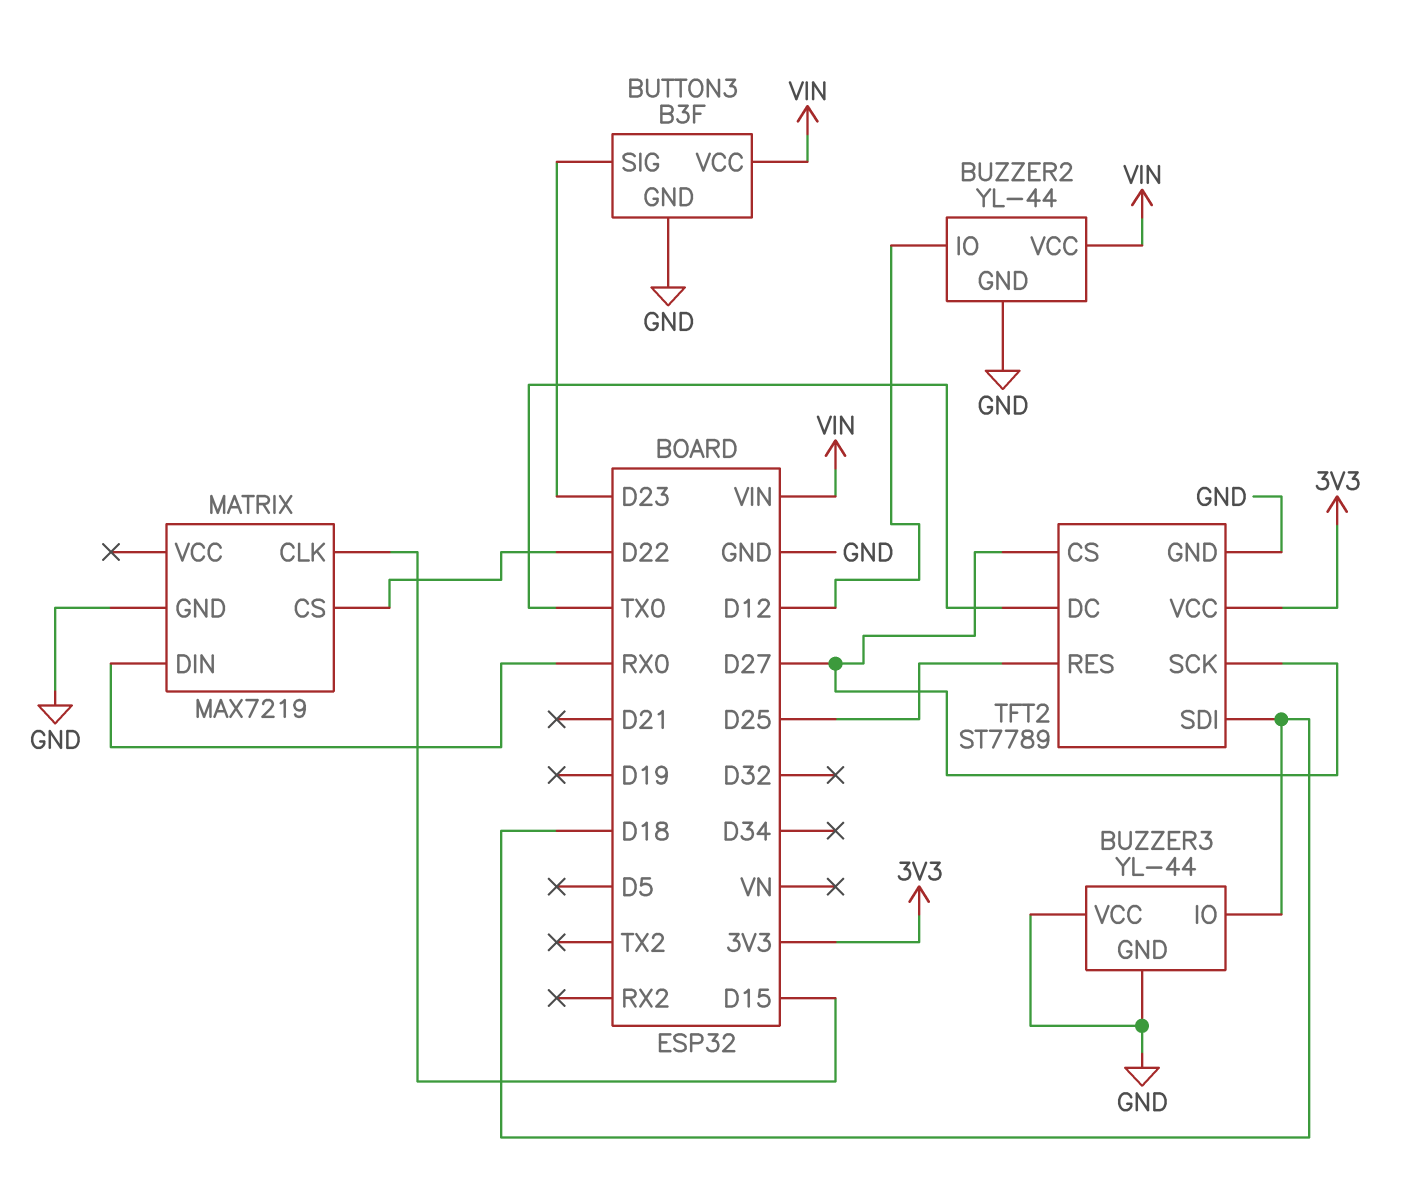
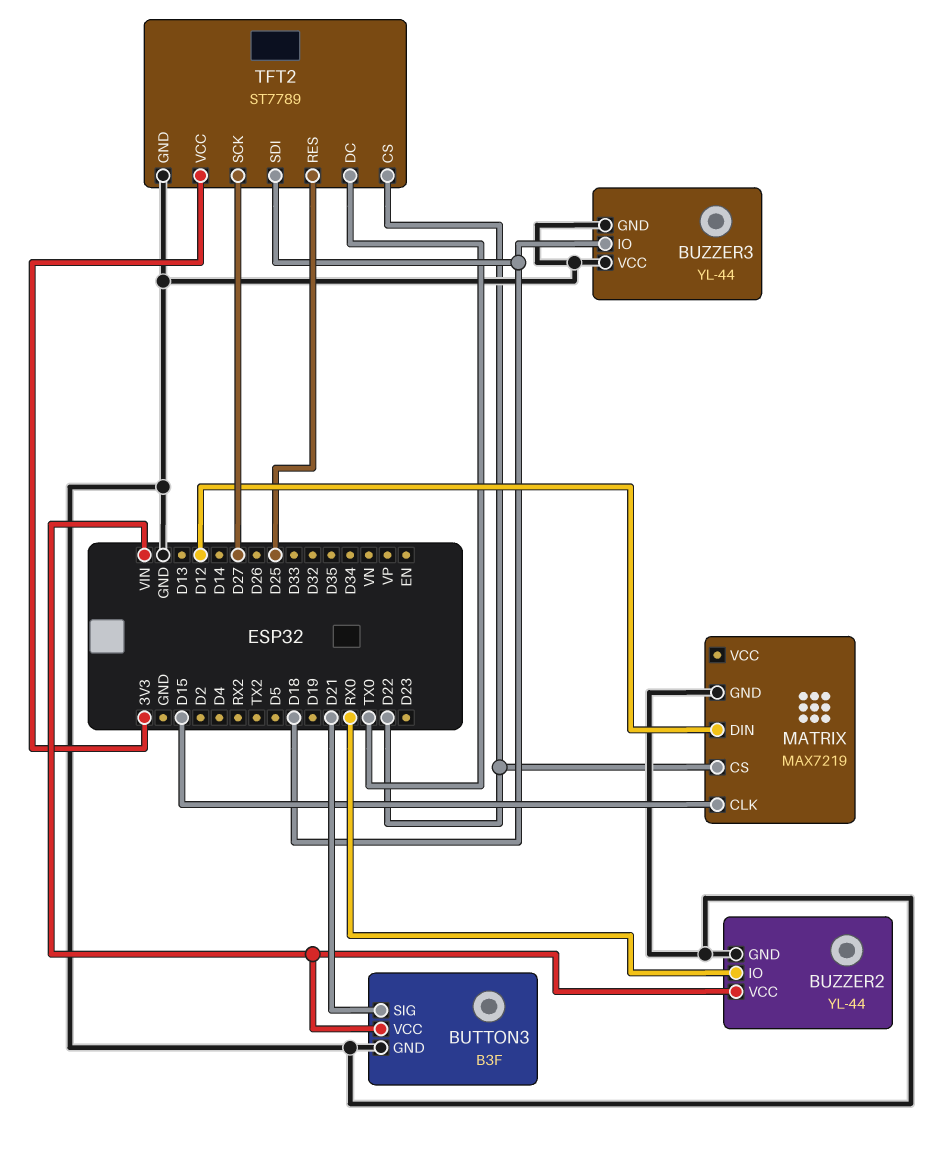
BUTTON3 pin SIG: D23 -> D21
BUZZER2 pin IO: D12 -> RX0
MATRIX pin DIN: RX0 -> D12
TFT2 pin CS: D27 -> D22

